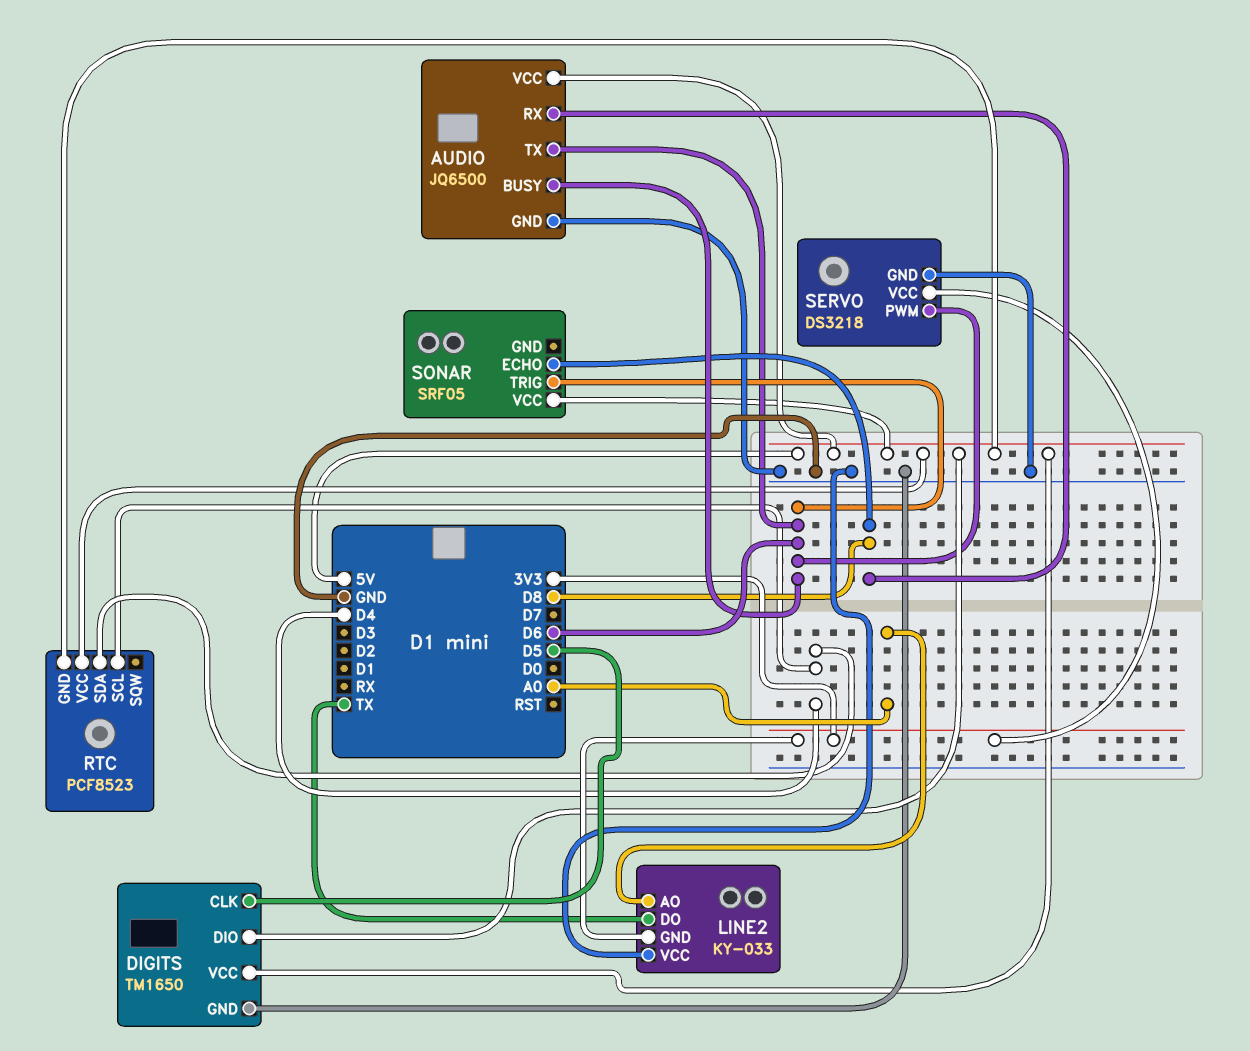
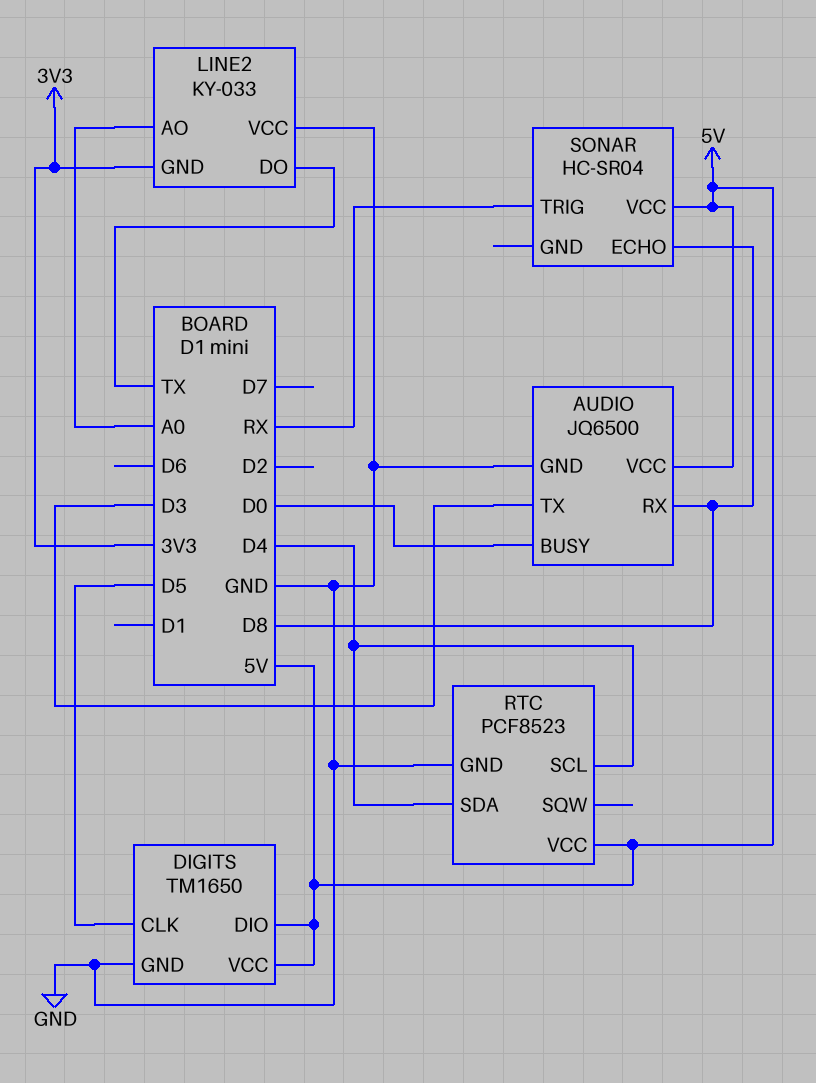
AUDIO pin BUSY: D6 -> D0
AUDIO pin TX: D6 -> D3
RTC pin GND: 5V -> GND
SERVO: DS3218 -> none
SERVO pin GND: GND -> none
SERVO pin PWM: D6 -> none
SERVO pin VCC: 3V3 -> none
SONAR: SRF05 -> HC-SR04
SONAR pin TRIG: D6 -> RX

